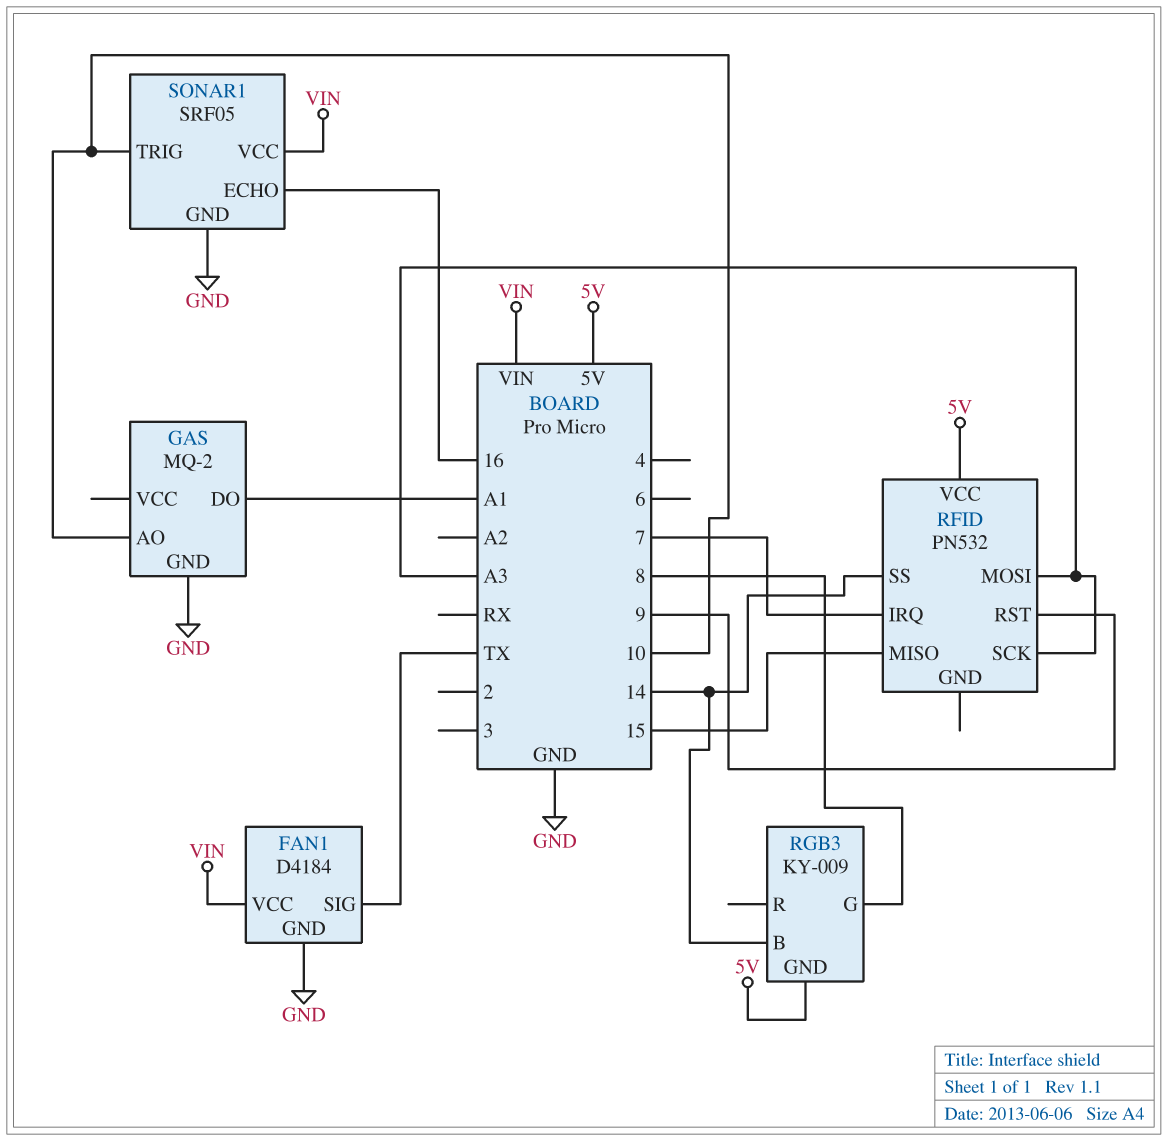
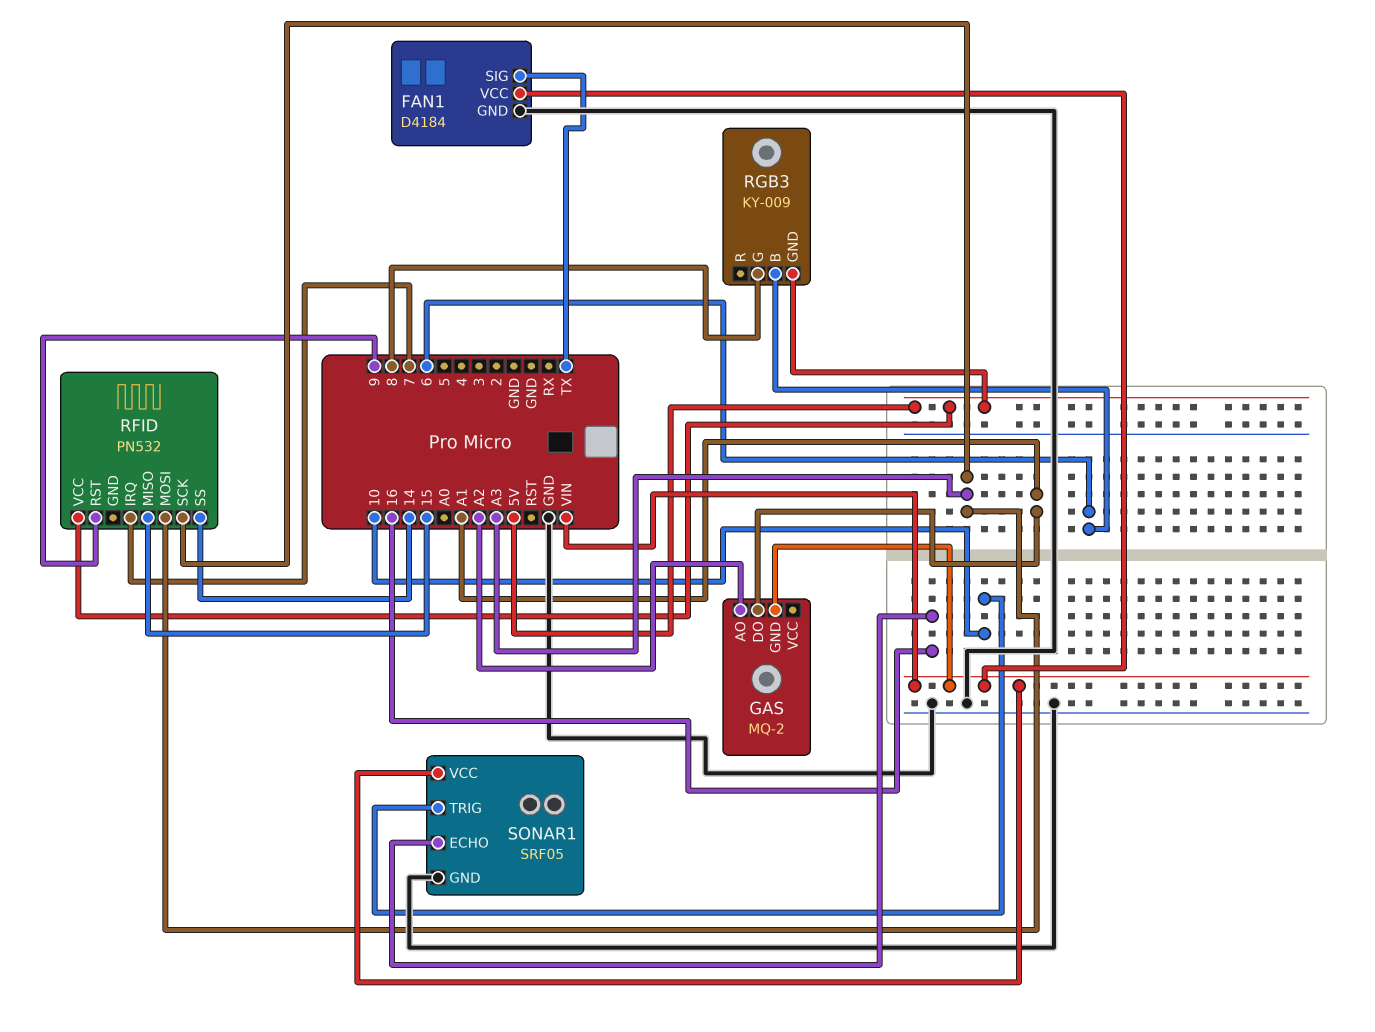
GAS pin AO: 10 -> A2
GAS pin GND: GND -> VIN
RGB3 pin B: 14 -> 6

